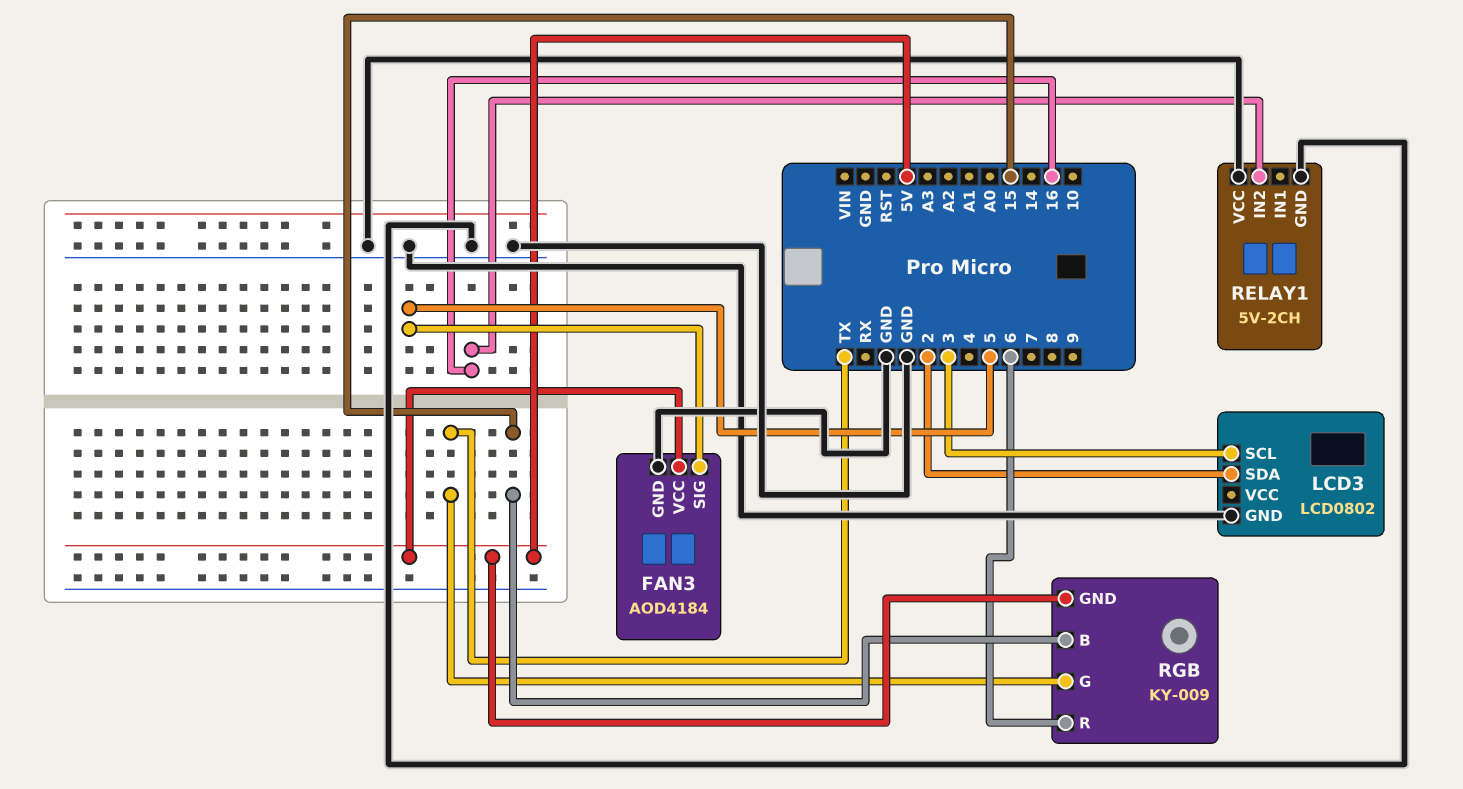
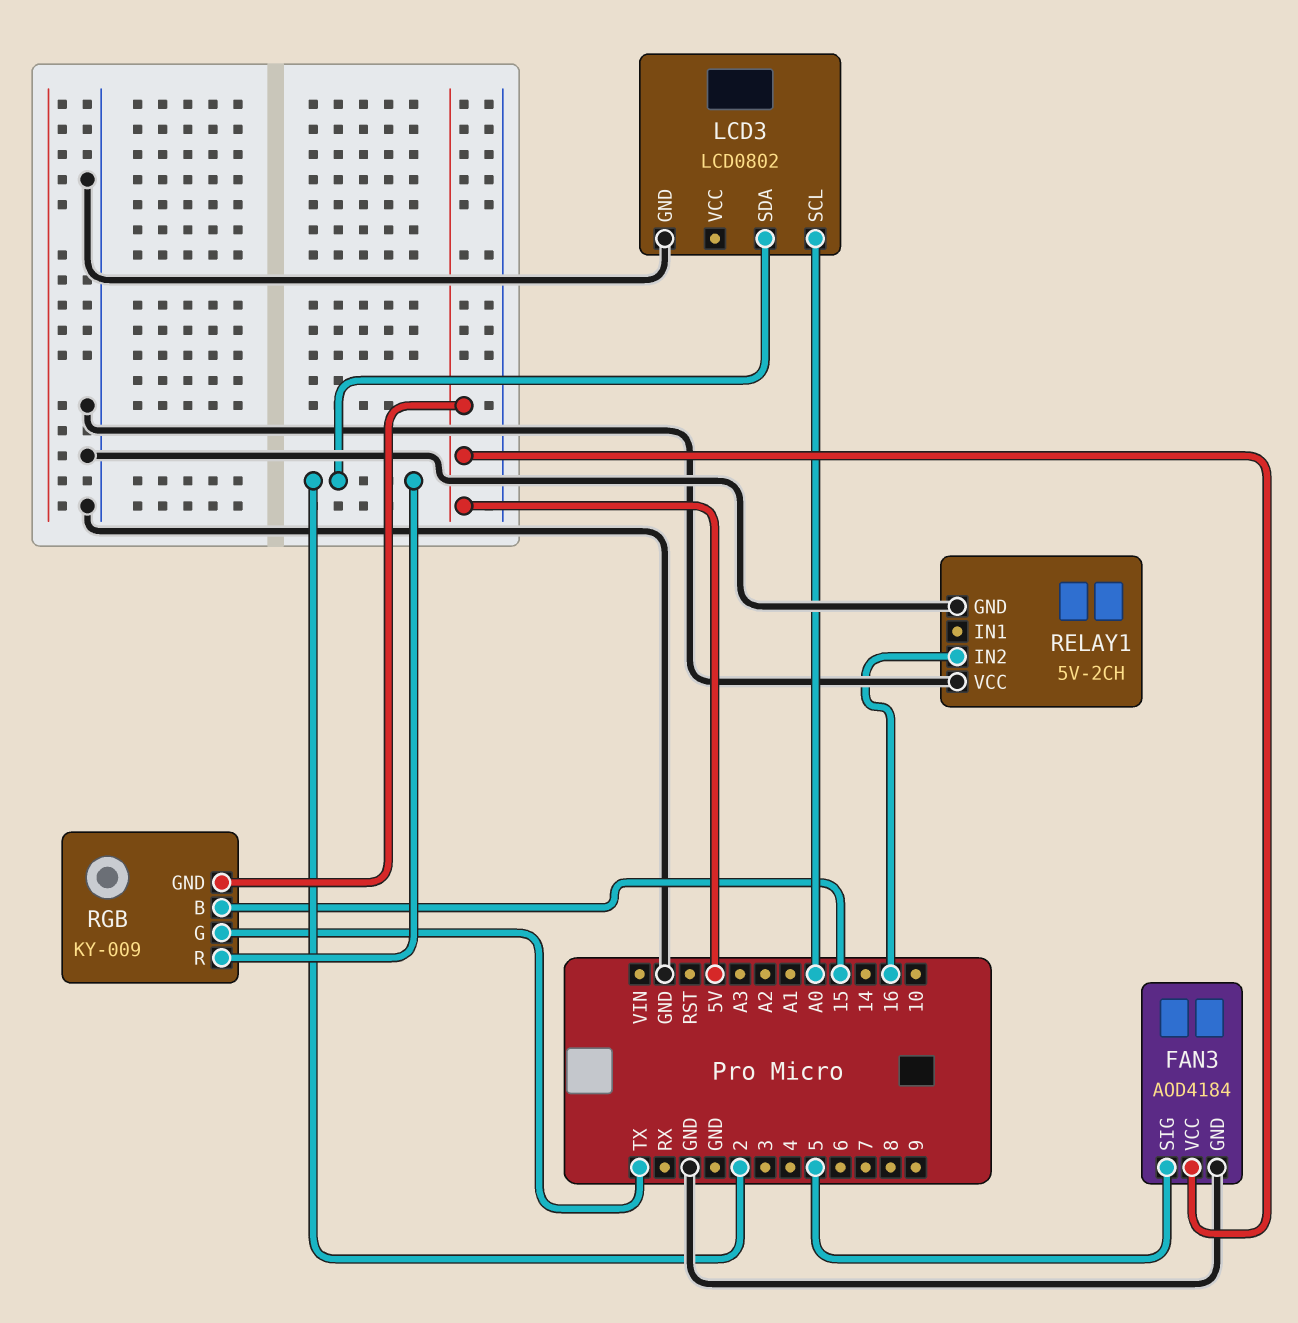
LCD3 pin SCL: 3 -> A0
RGB pin R: 6 -> 2

